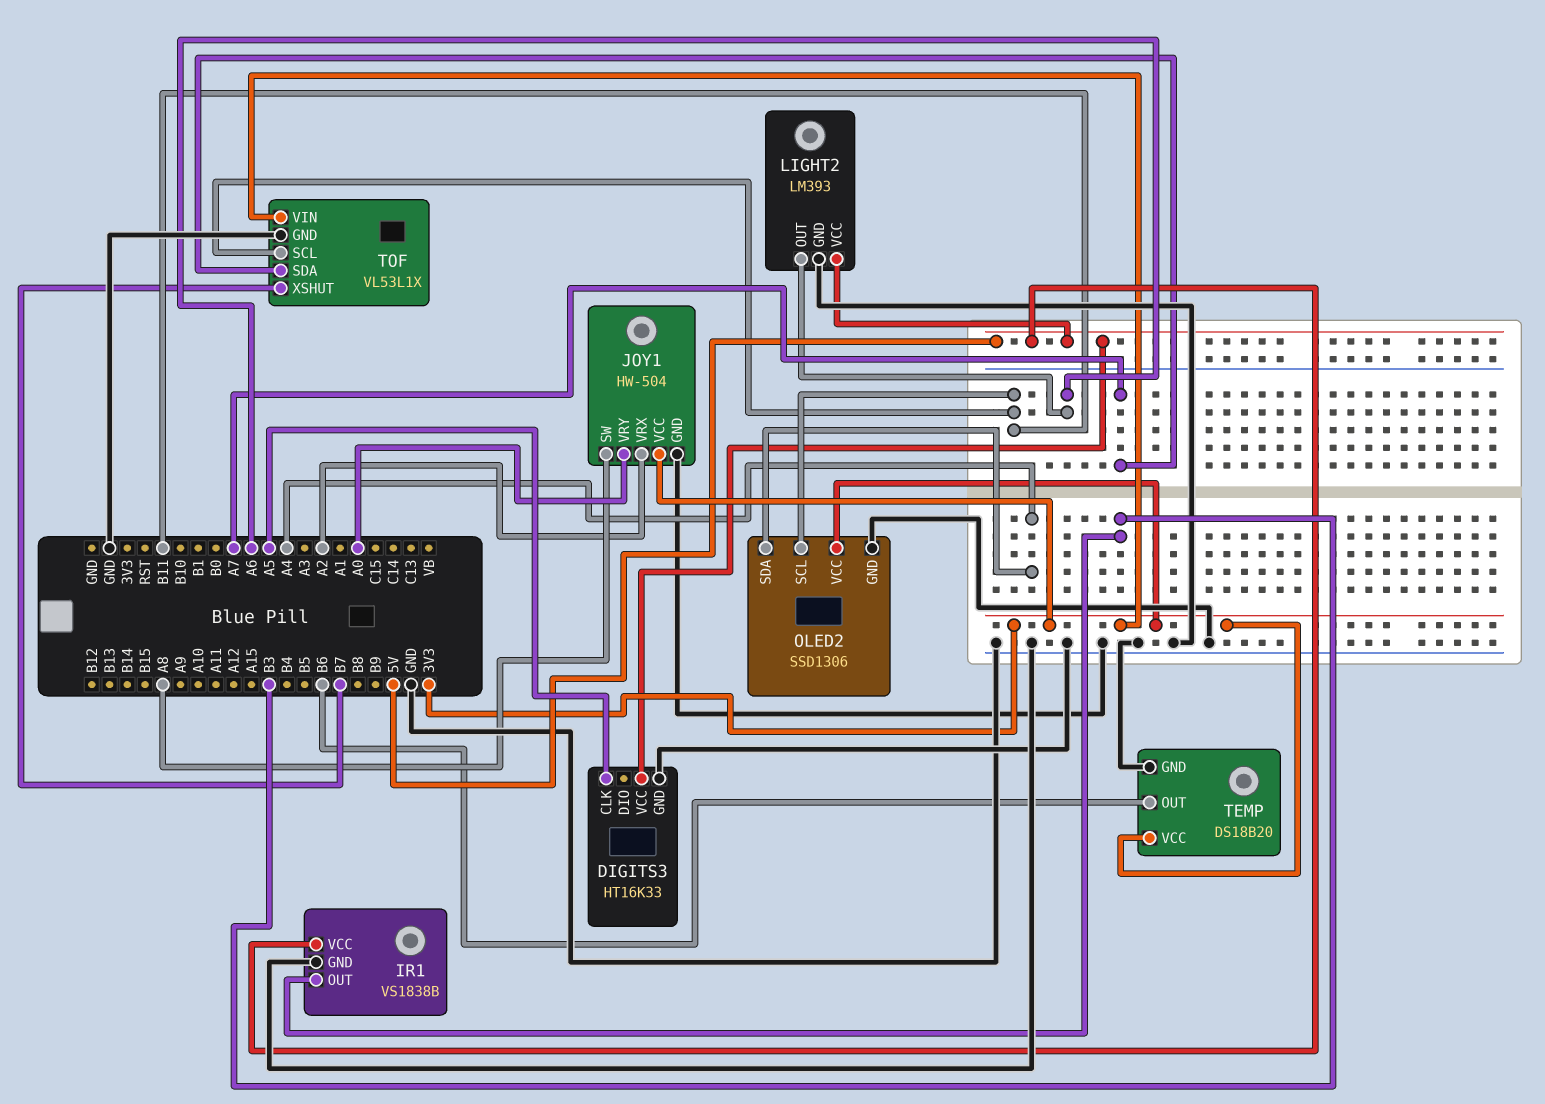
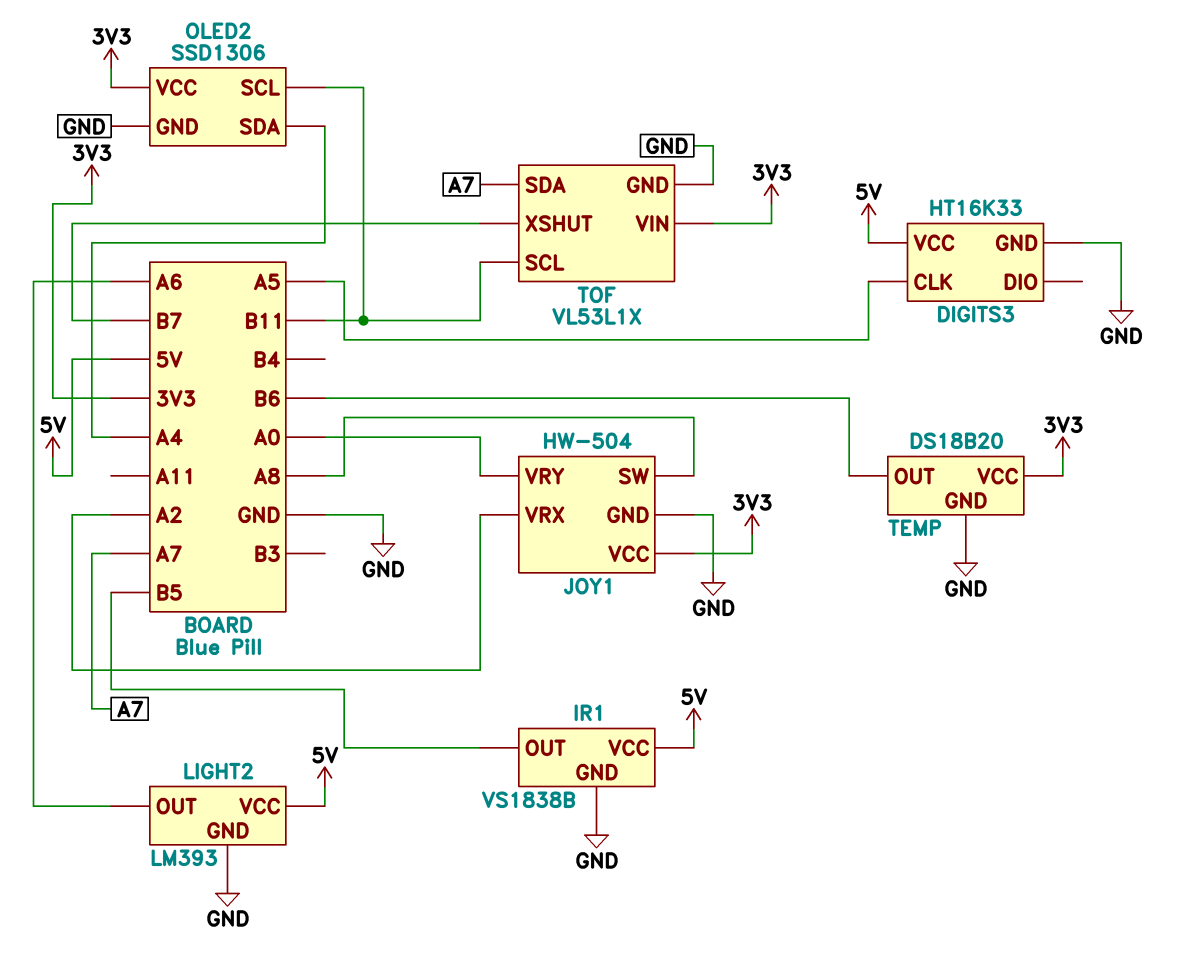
IR1 pin OUT: B3 -> B5

